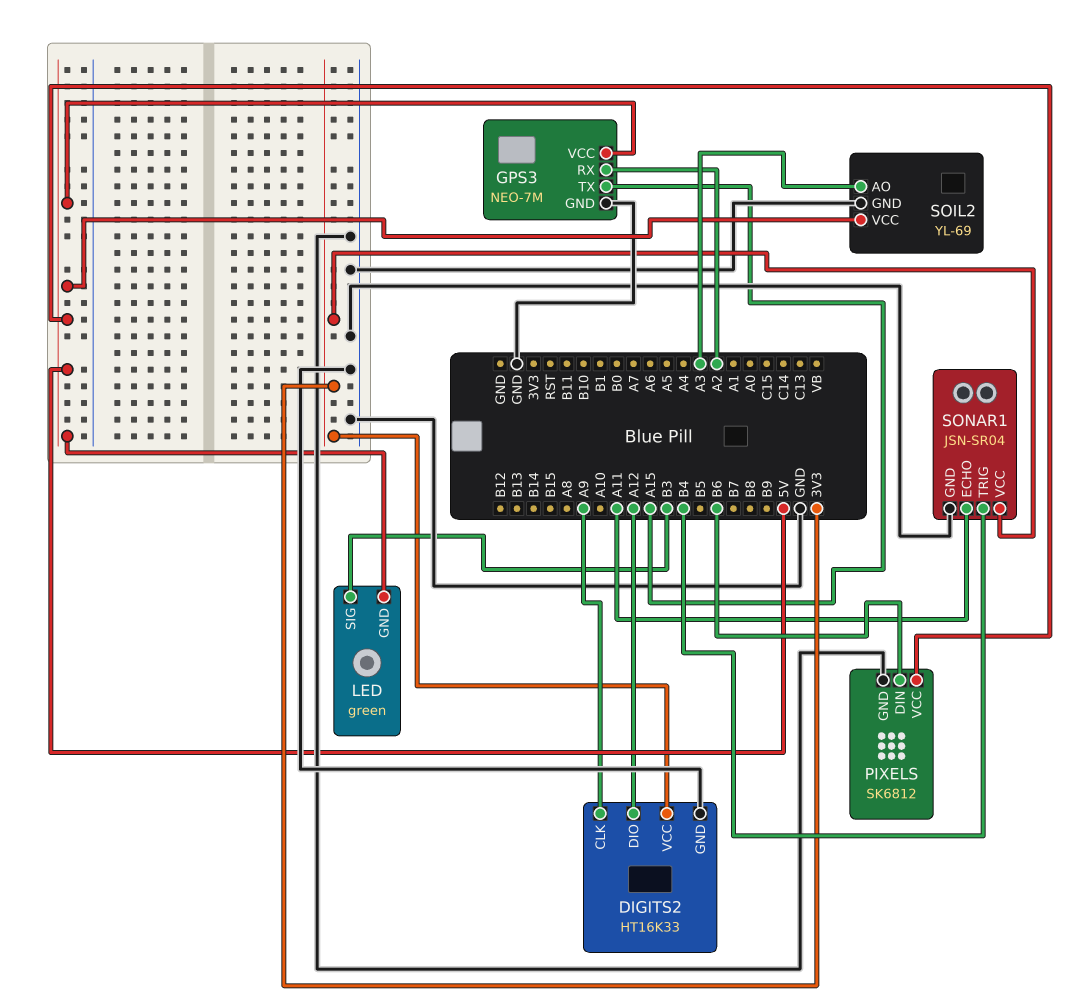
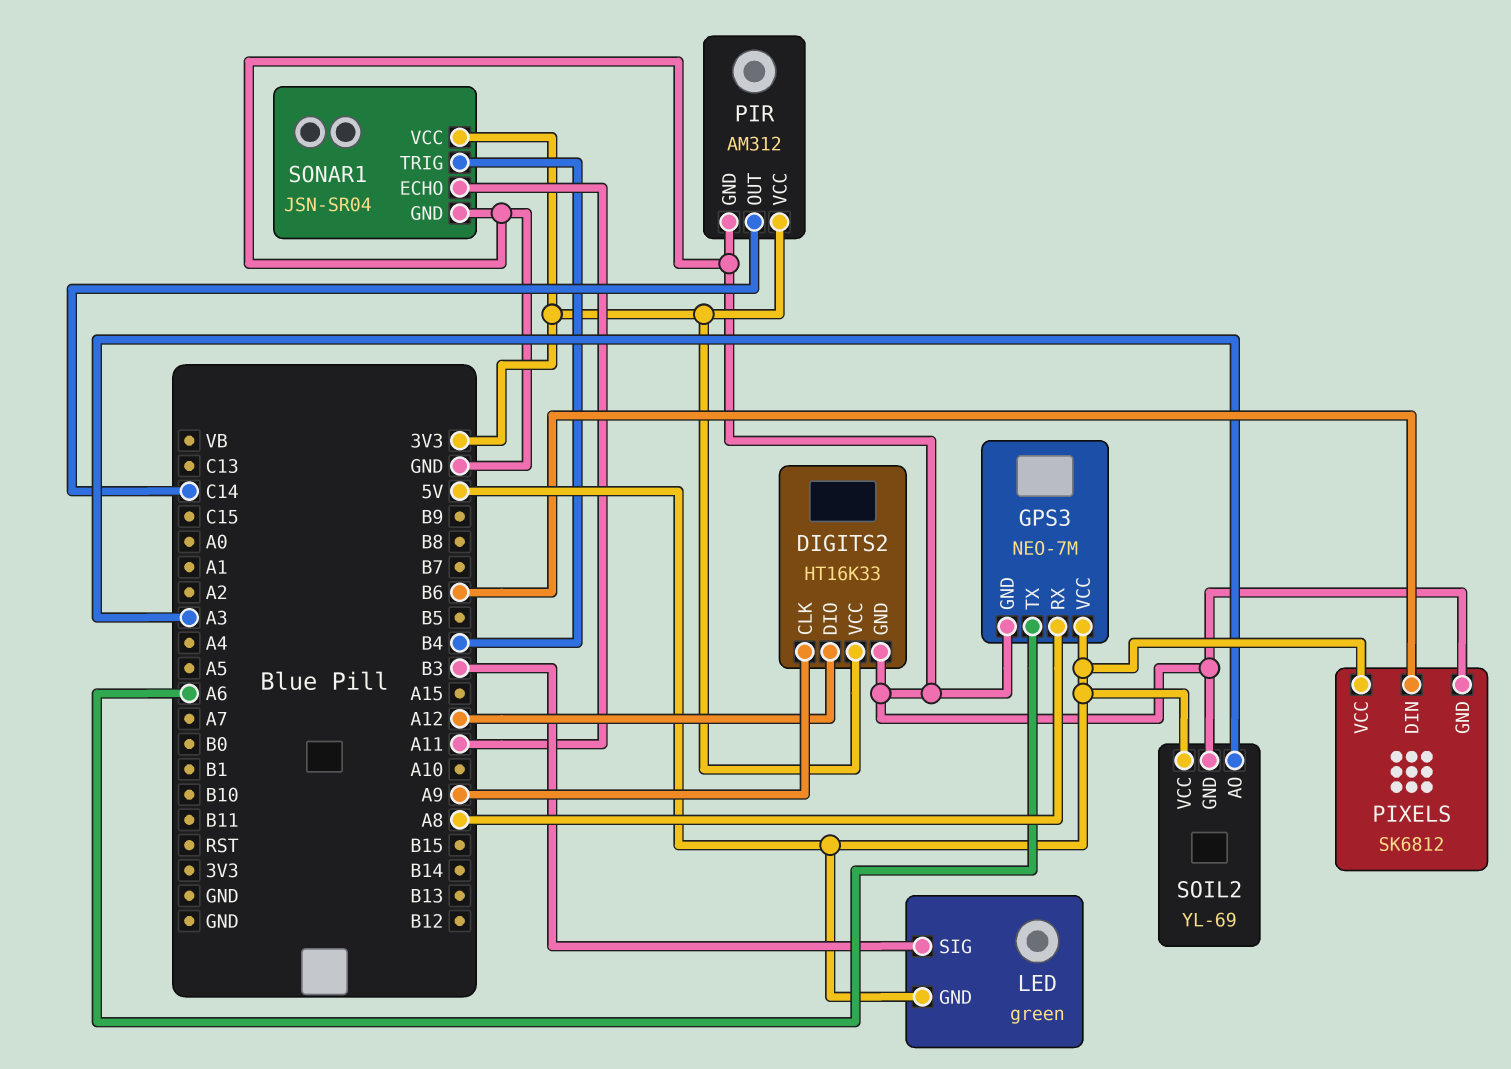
GPS3 pin RX: A2 -> A8
GPS3 pin TX: A15 -> A6
PIR: none -> AM312
PIR pin GND: none -> GND
PIR pin OUT: none -> C14
PIR pin VCC: none -> 3V3

